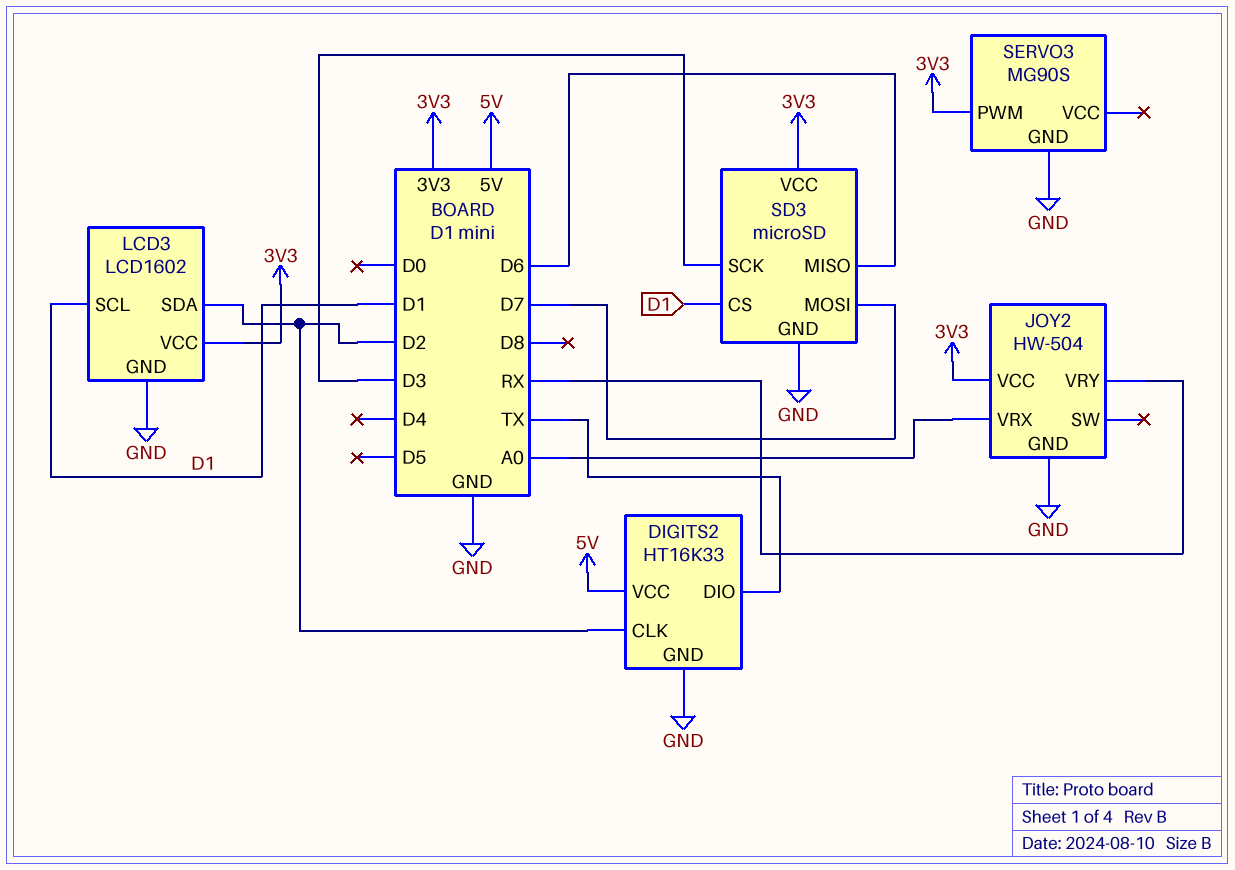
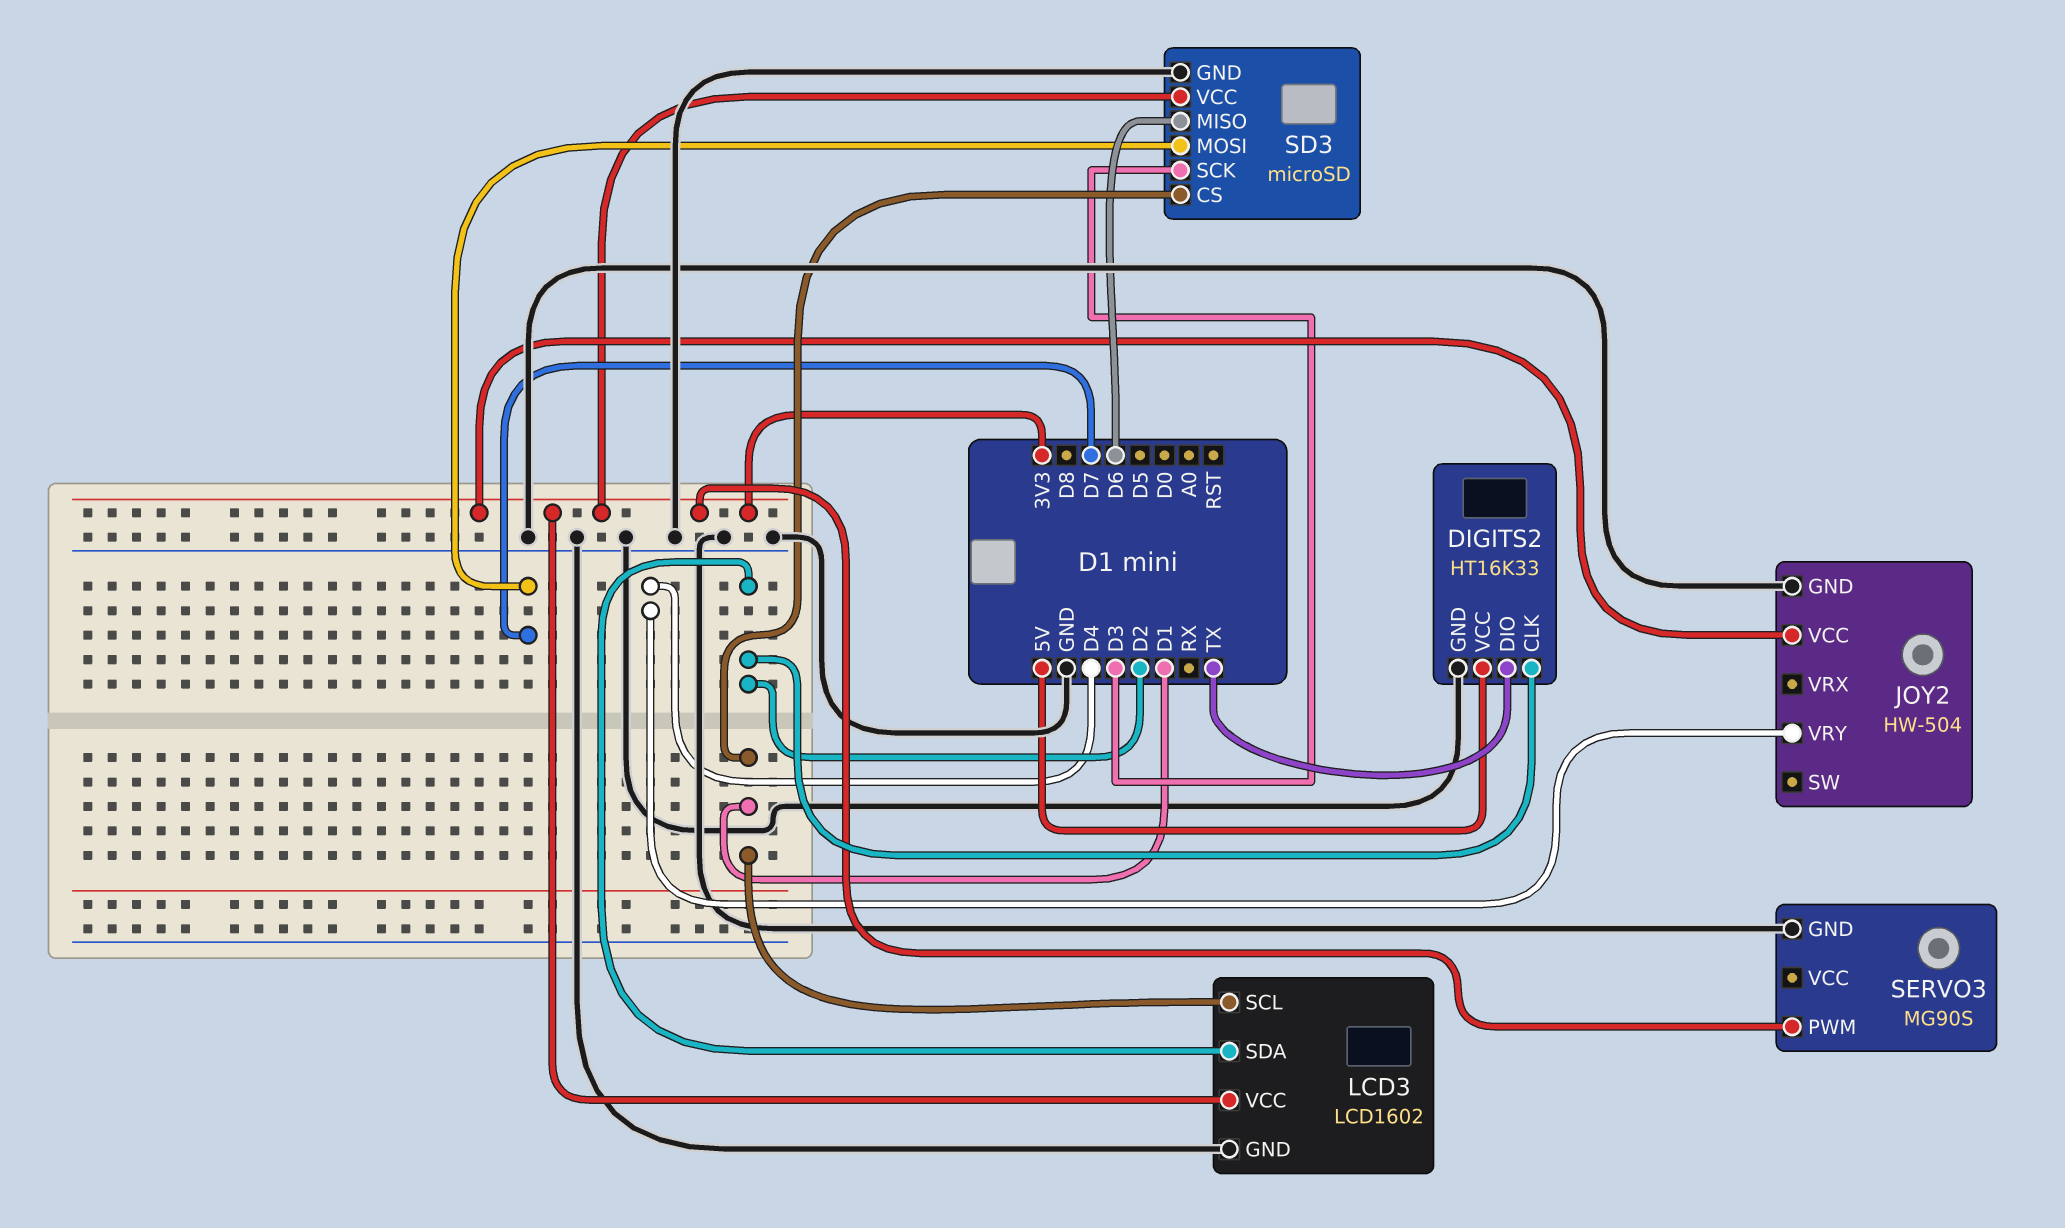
JOY2 pin VRX: A0 -> none
JOY2 pin VRY: RX -> D4

